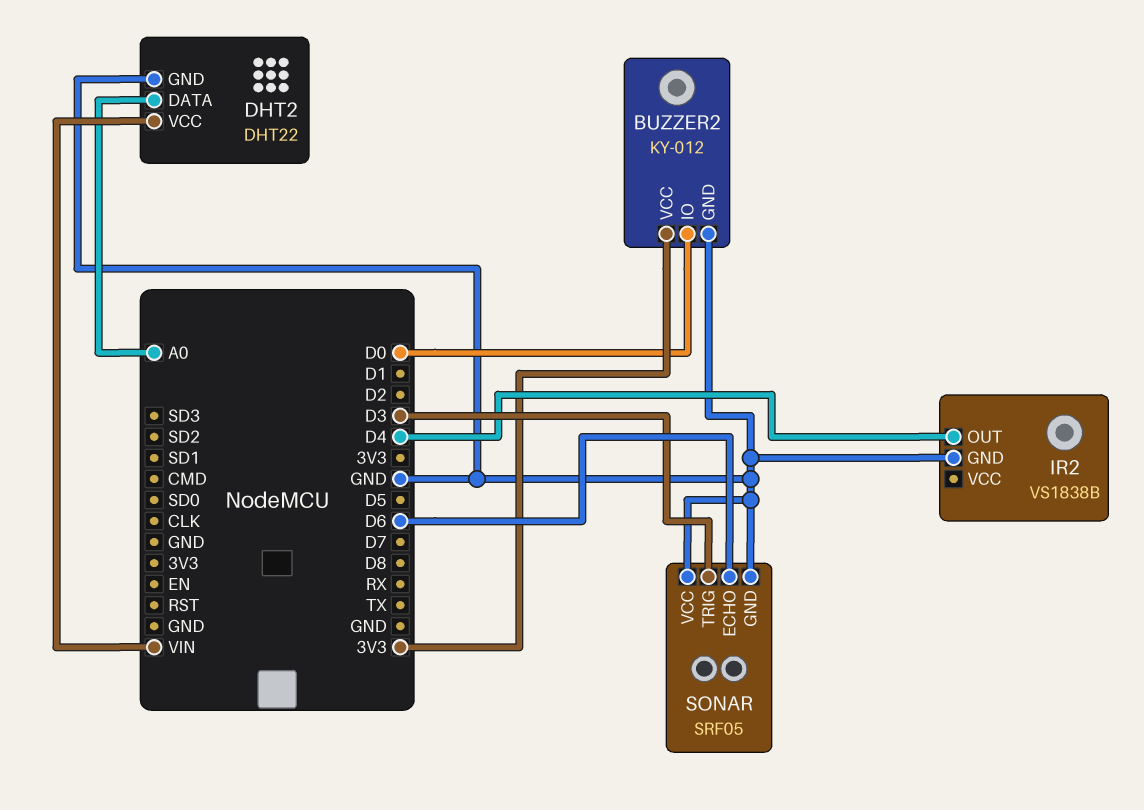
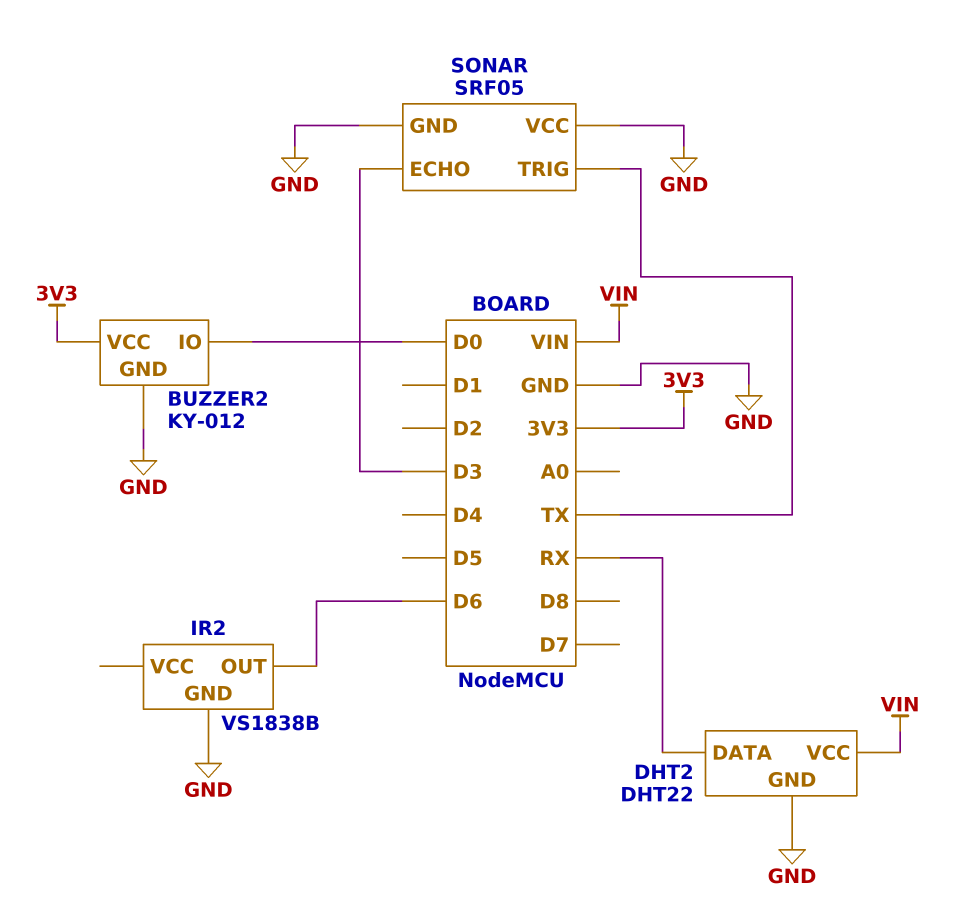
DHT2 pin DATA: A0 -> RX
IR2 pin OUT: D4 -> D6
SONAR pin ECHO: D6 -> D3
SONAR pin TRIG: D3 -> TX

